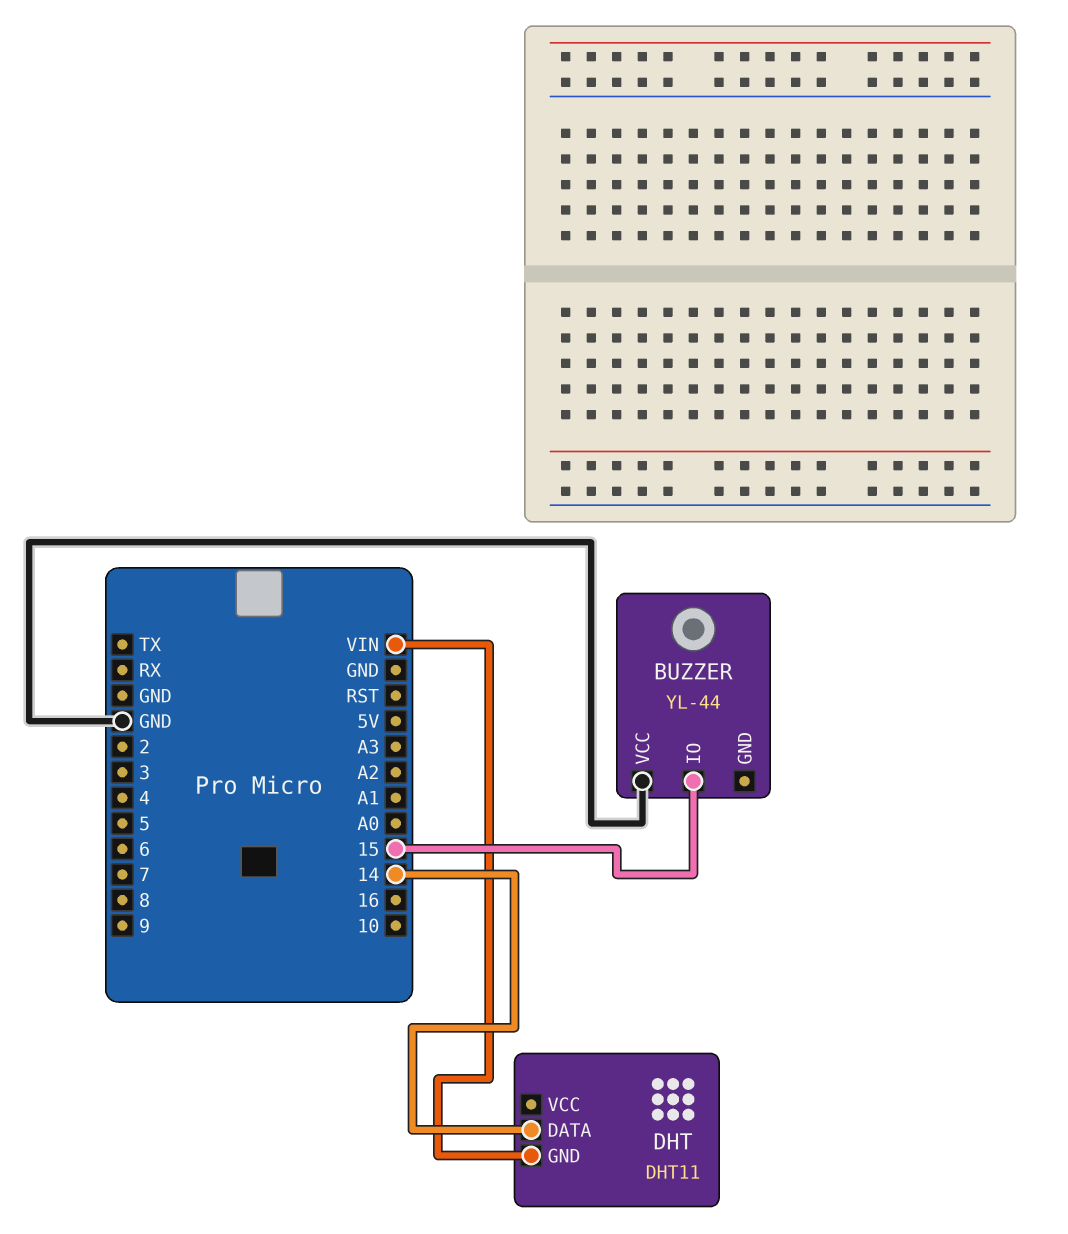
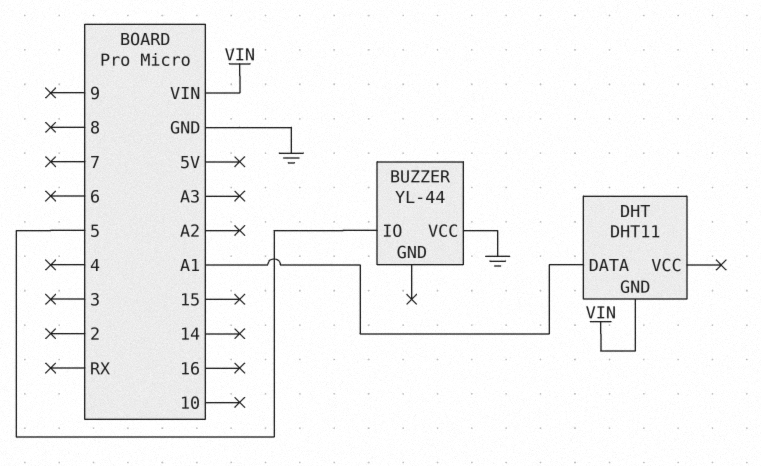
BUZZER pin IO: 15 -> 5
DHT pin DATA: 14 -> A1

